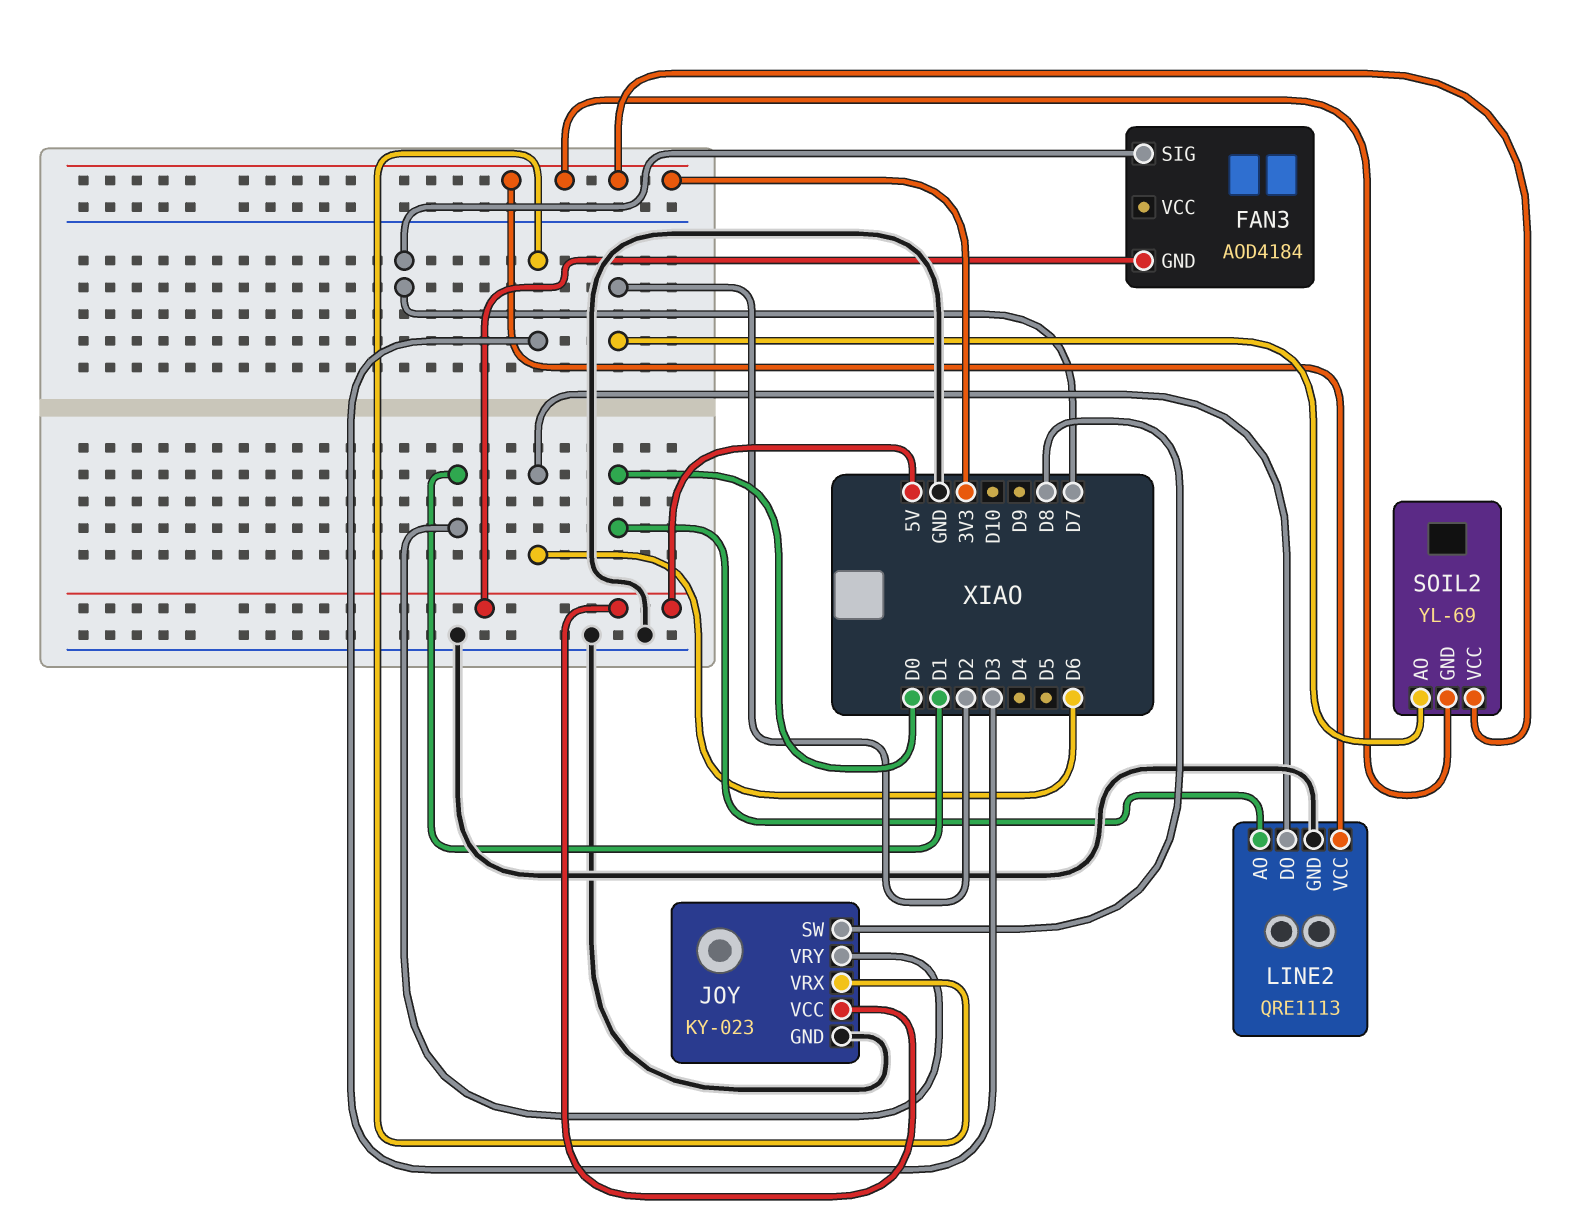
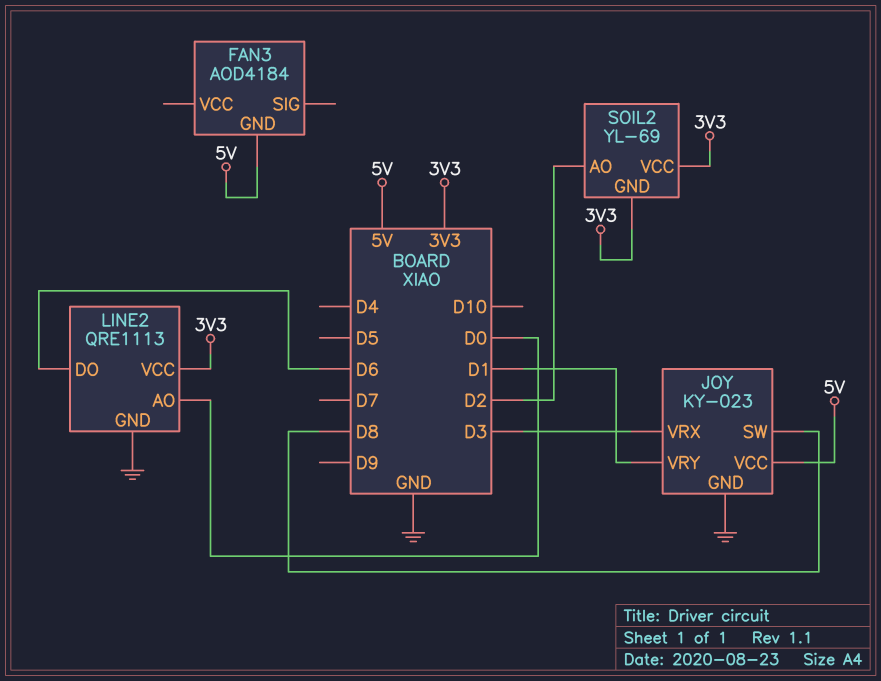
FAN3 pin SIG: D7 -> none

